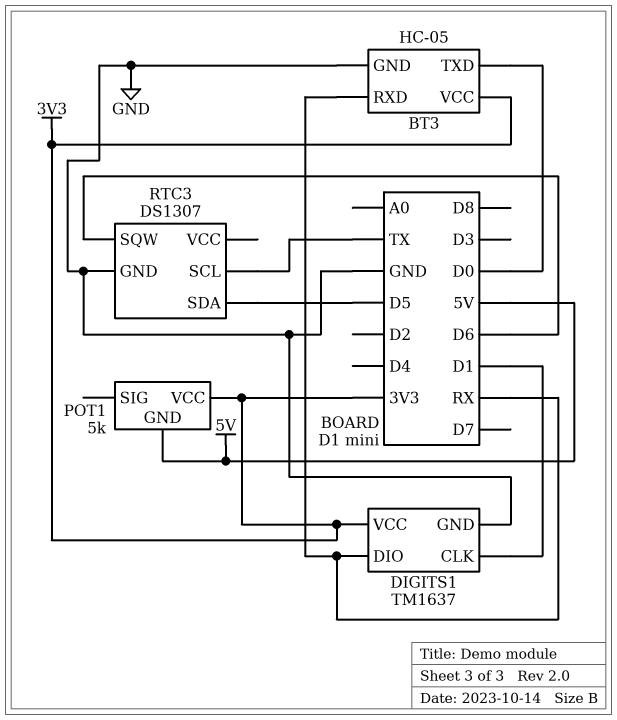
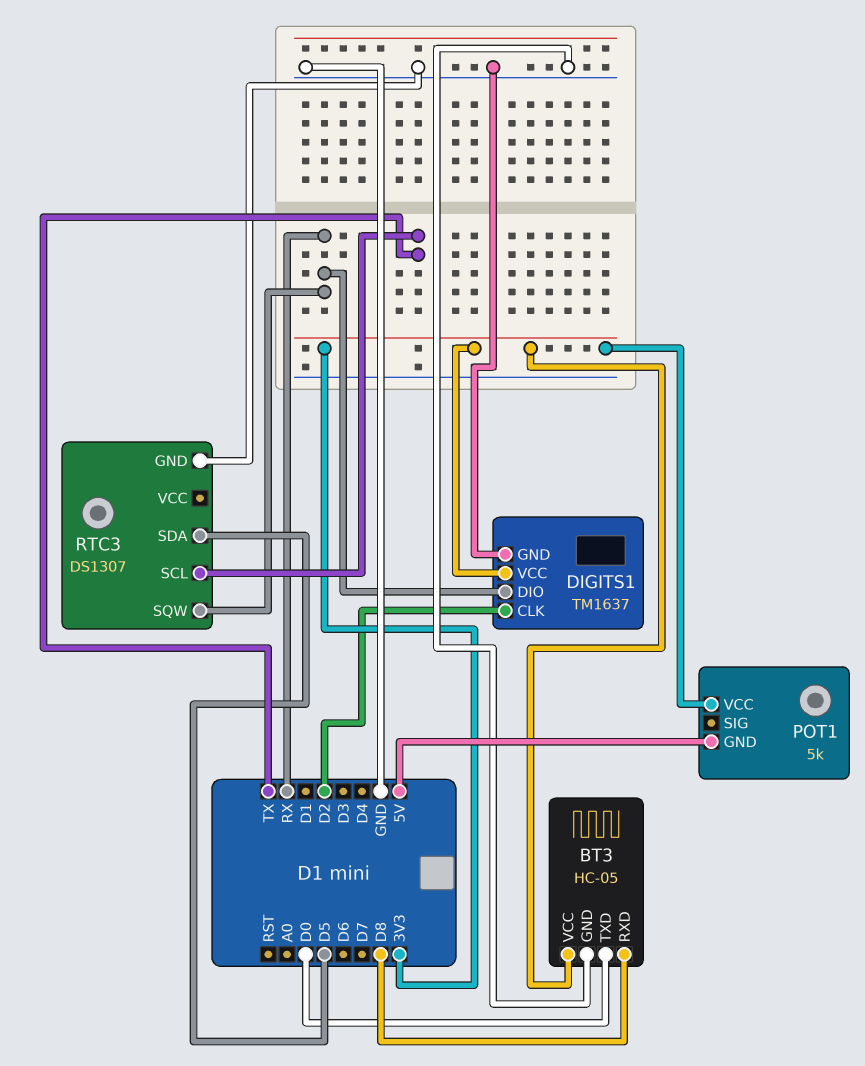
BT3 pin RXD: RX -> D8
DIGITS1 pin CLK: D1 -> D2
RTC3 pin SQW: D6 -> RX

